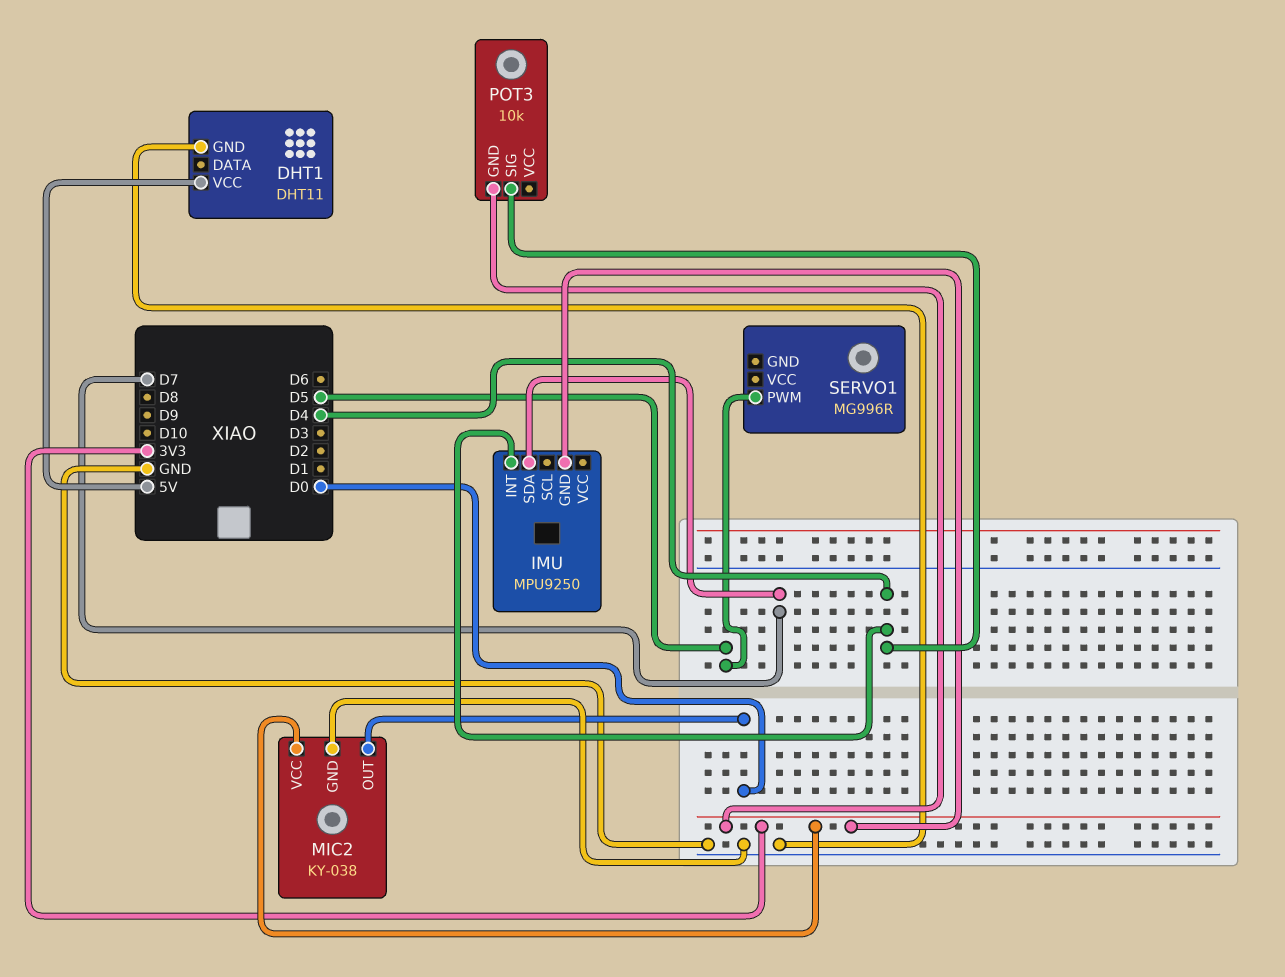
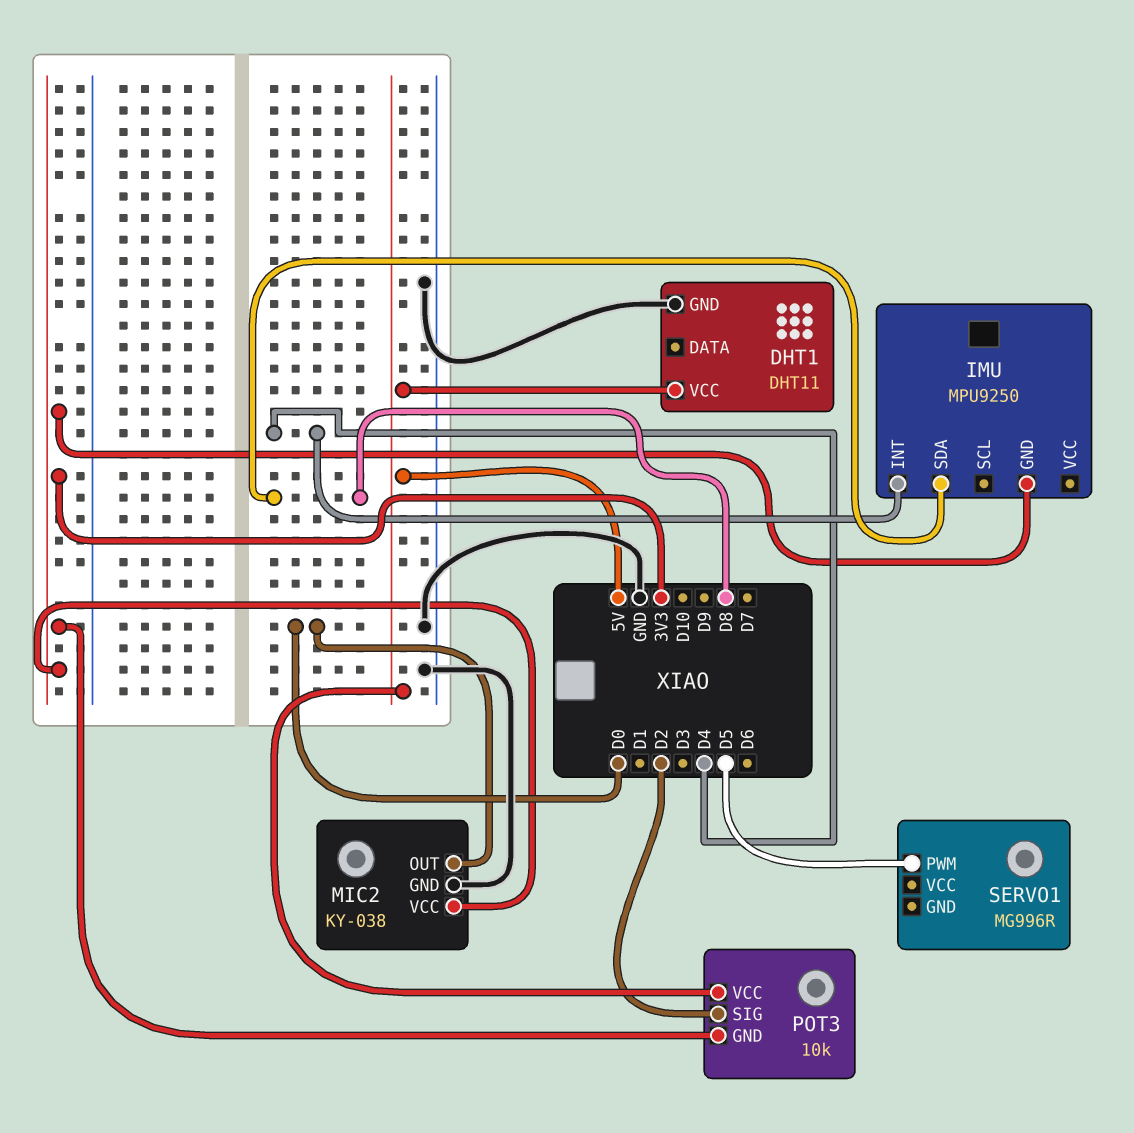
IMU pin SDA: D7 -> D8
POT3 pin SIG: D4 -> D2
POT3 pin VCC: none -> 5V

